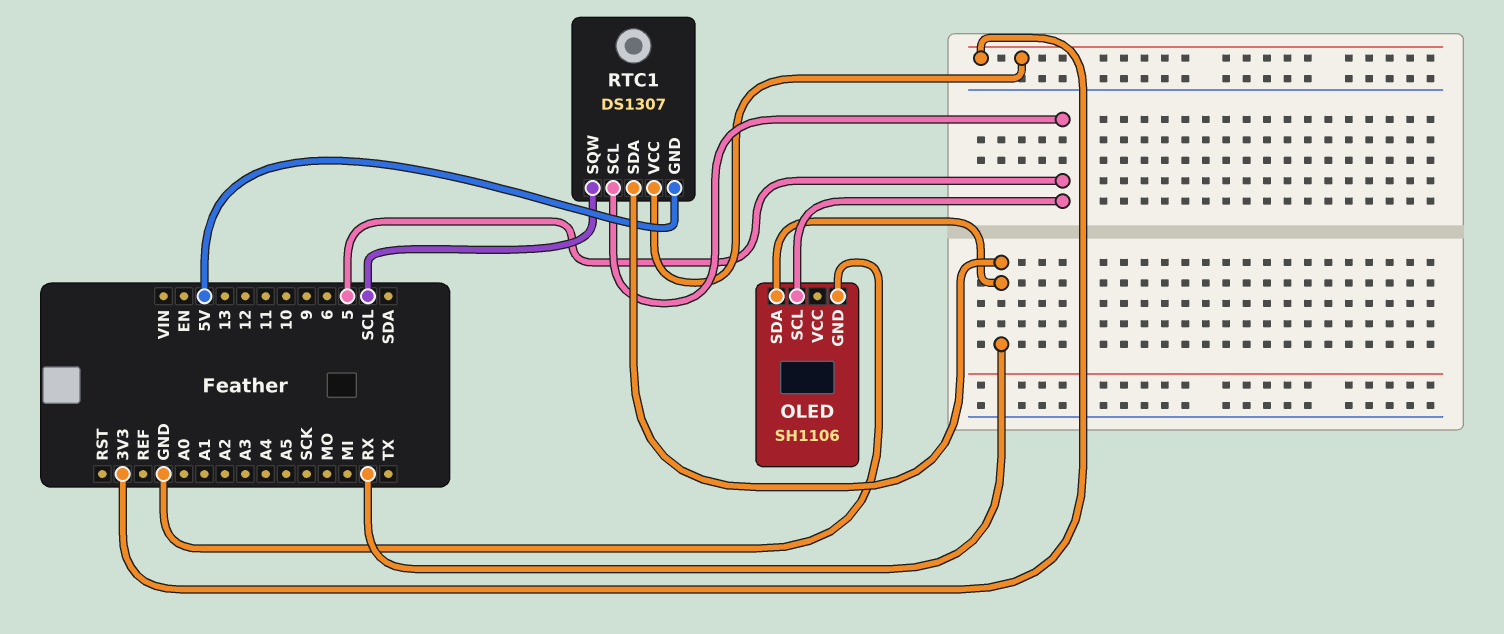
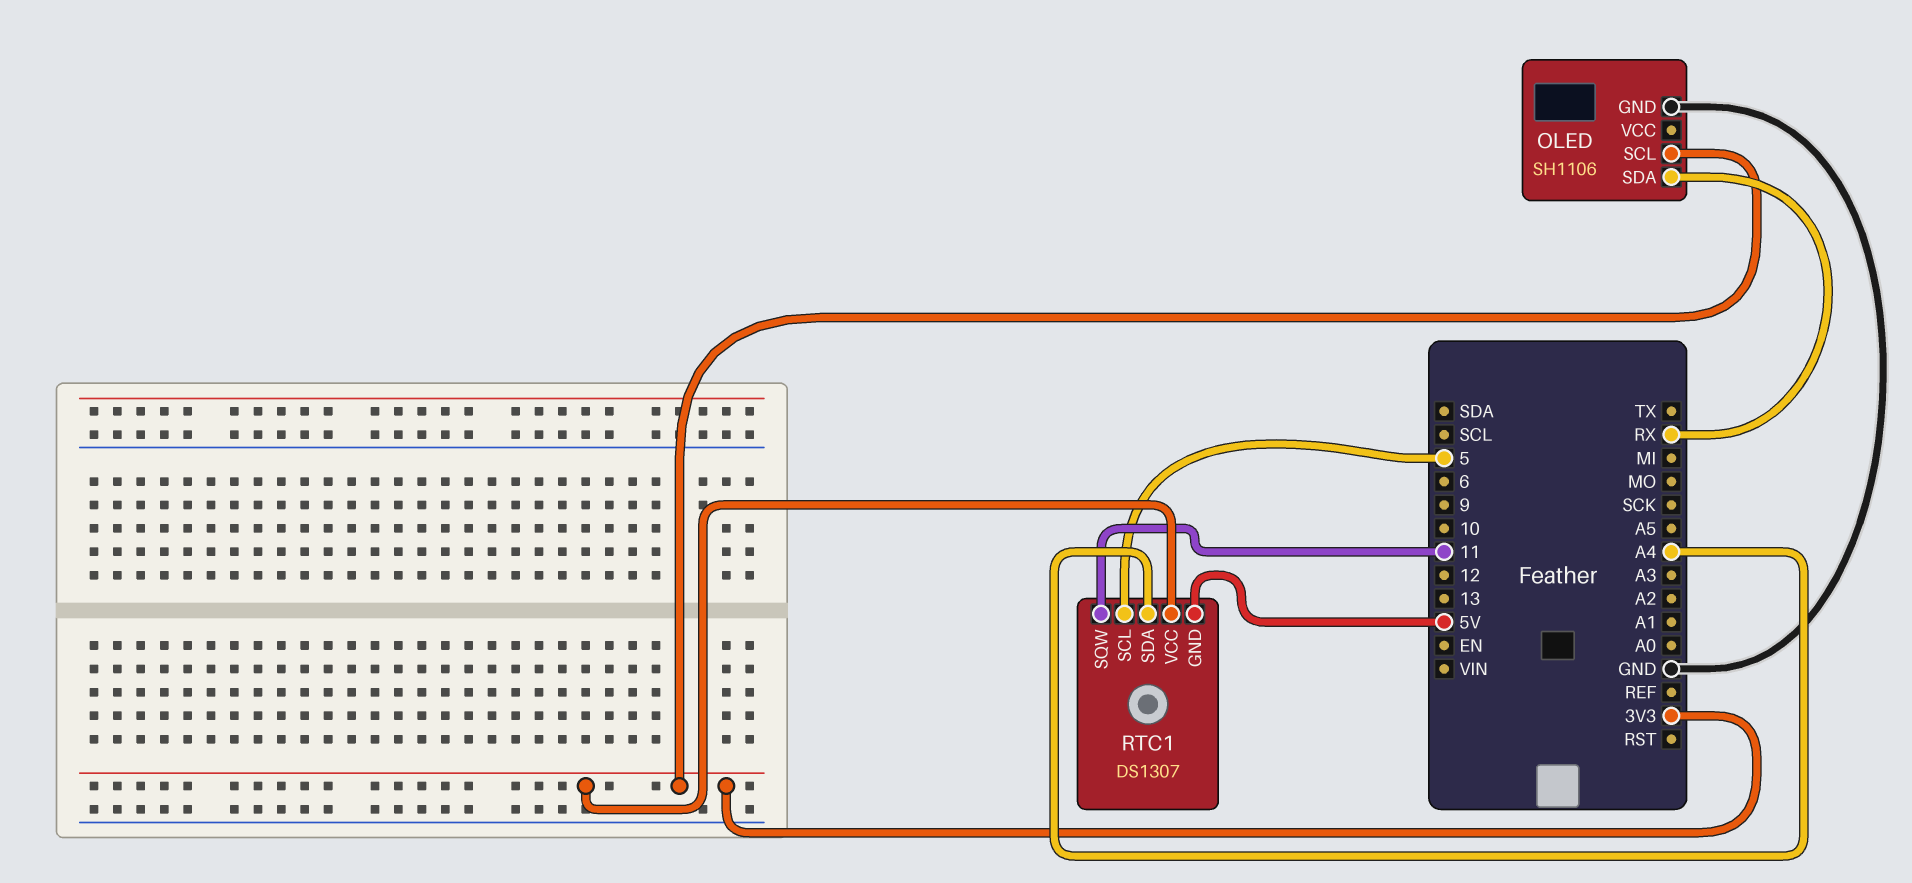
OLED pin SCL: 5 -> 3V3
RTC1 pin SDA: RX -> A4
RTC1 pin SQW: SCL -> 11

